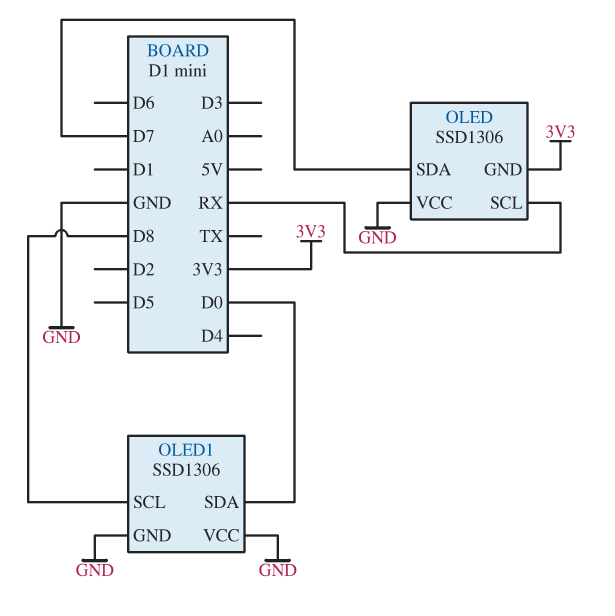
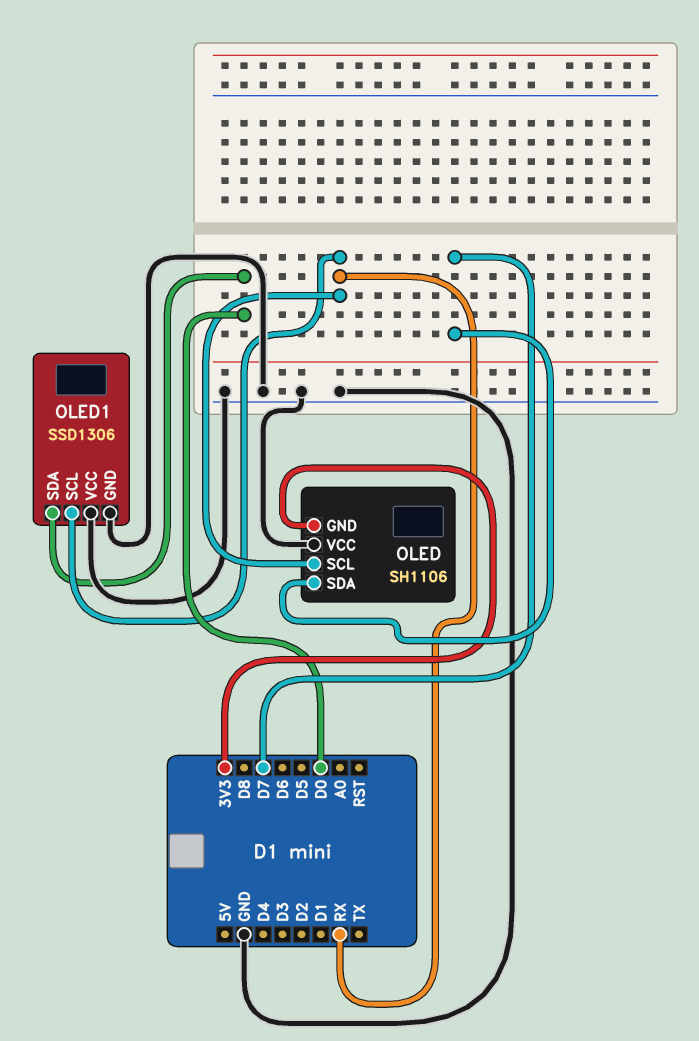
OLED: SSD1306 -> SH1106
OLED1 pin SCL: D8 -> RX

